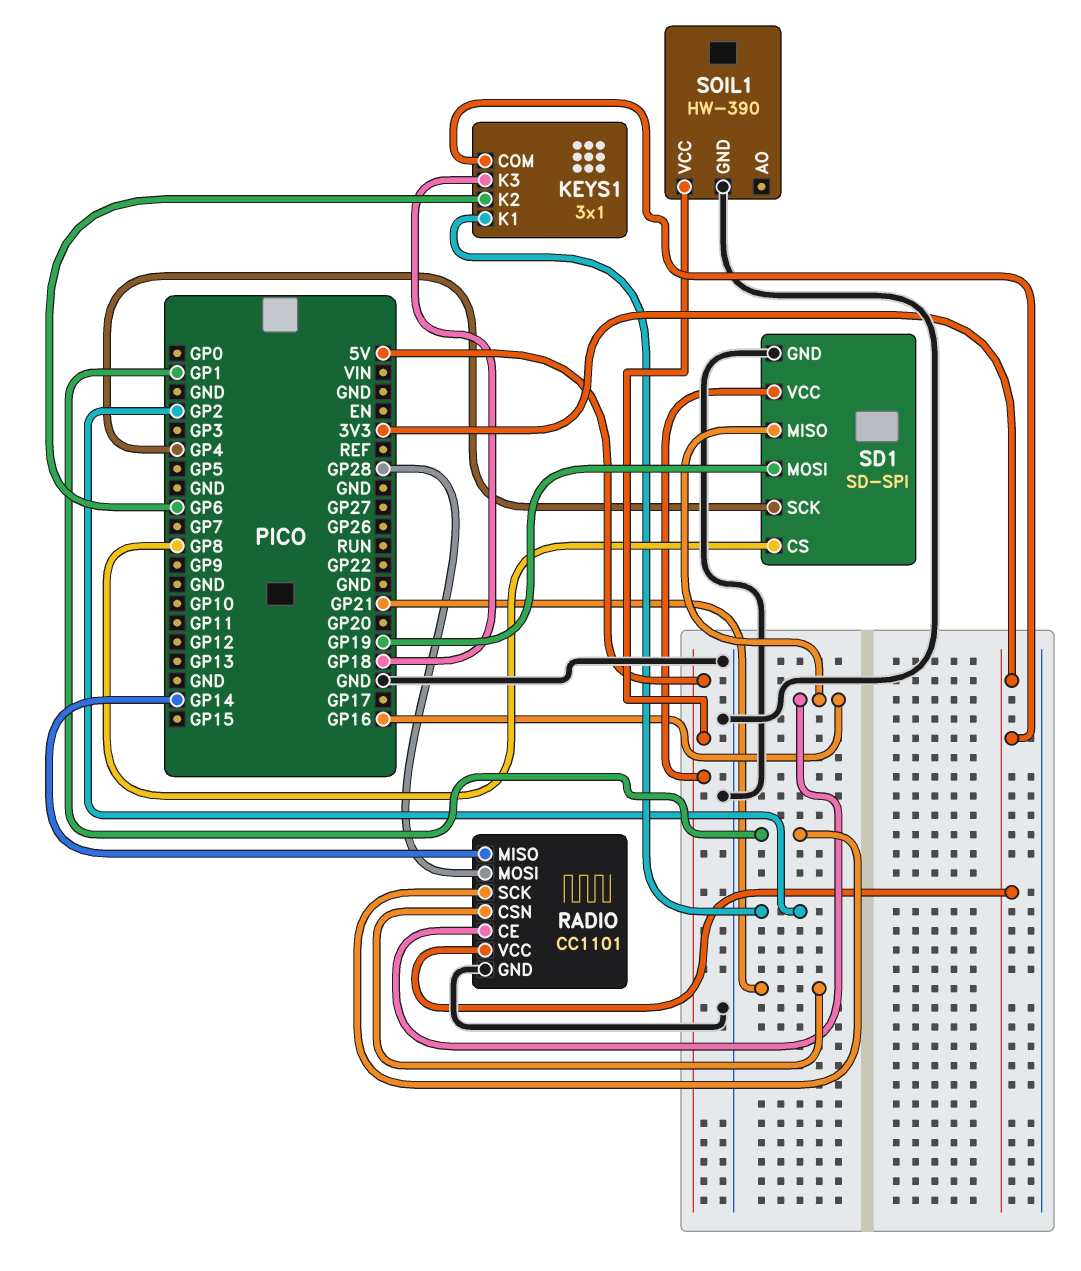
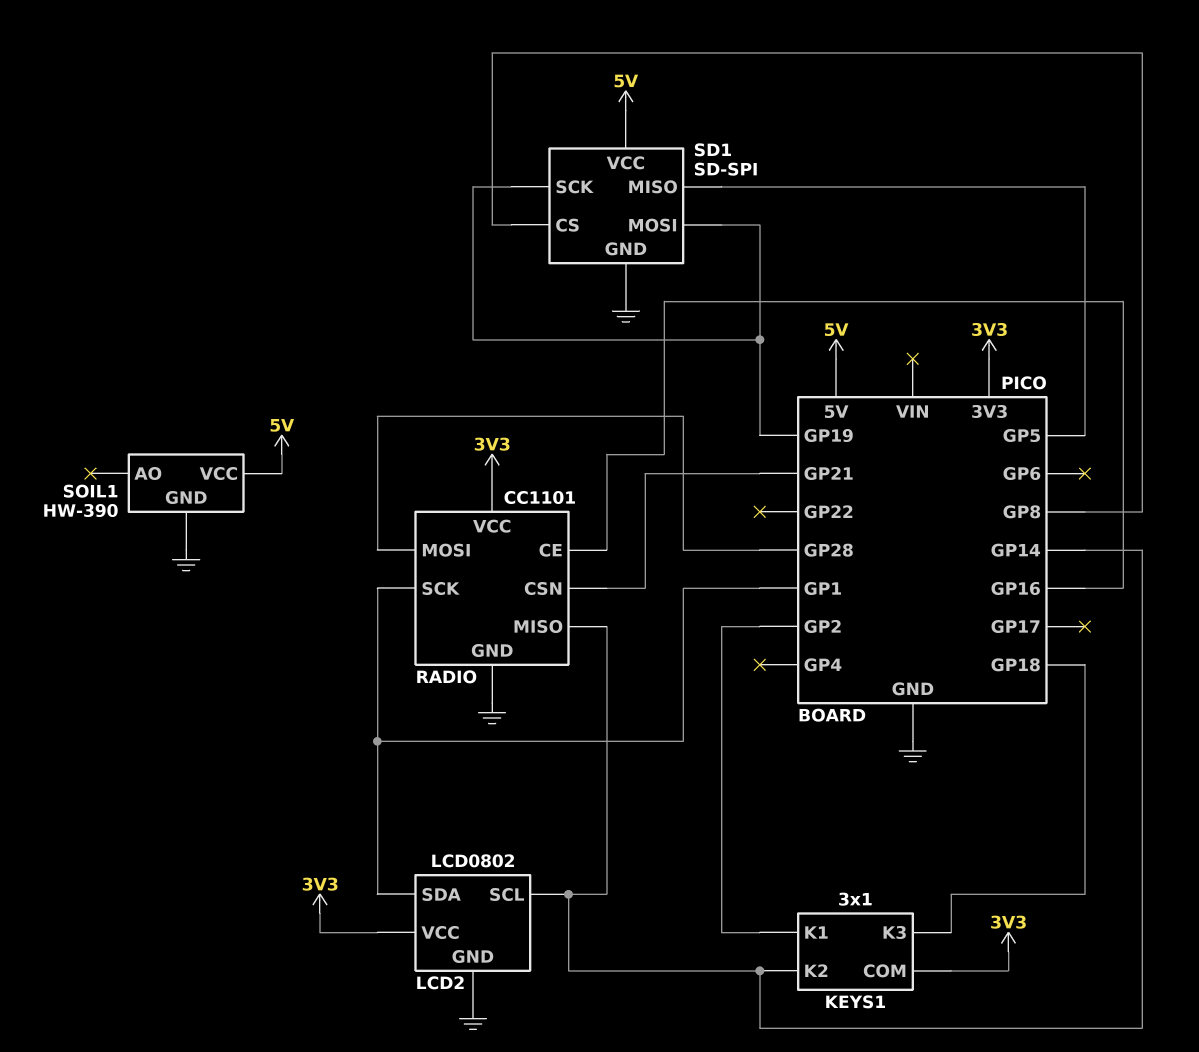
KEYS1 pin K2: GP6 -> GP14
LCD2: none -> LCD0802
LCD2 pin GND: none -> GND
LCD2 pin SCL: none -> GP14
LCD2 pin SDA: none -> GP1
LCD2 pin VCC: none -> 3V3
SD1 pin MISO: GP16 -> GP5
SD1 pin SCK: GP4 -> GP19

